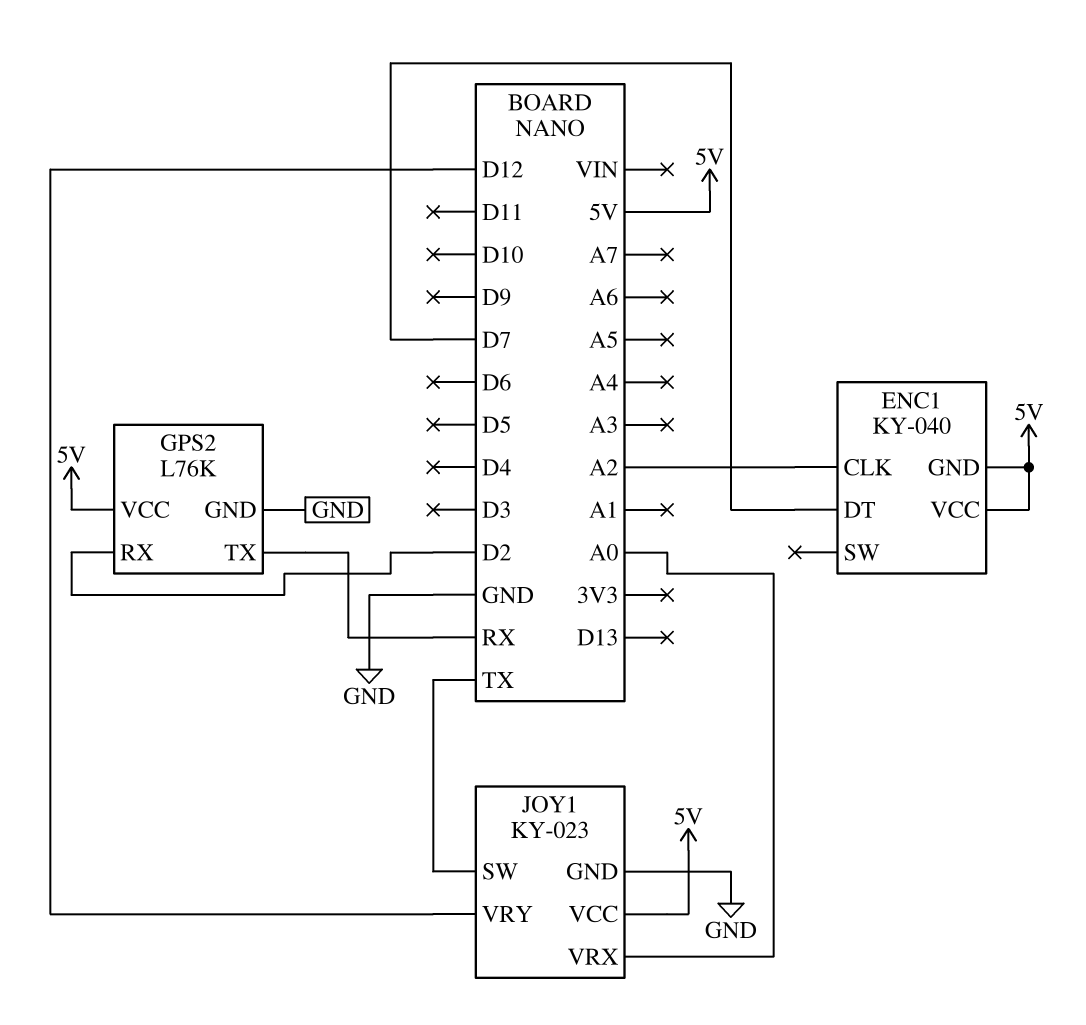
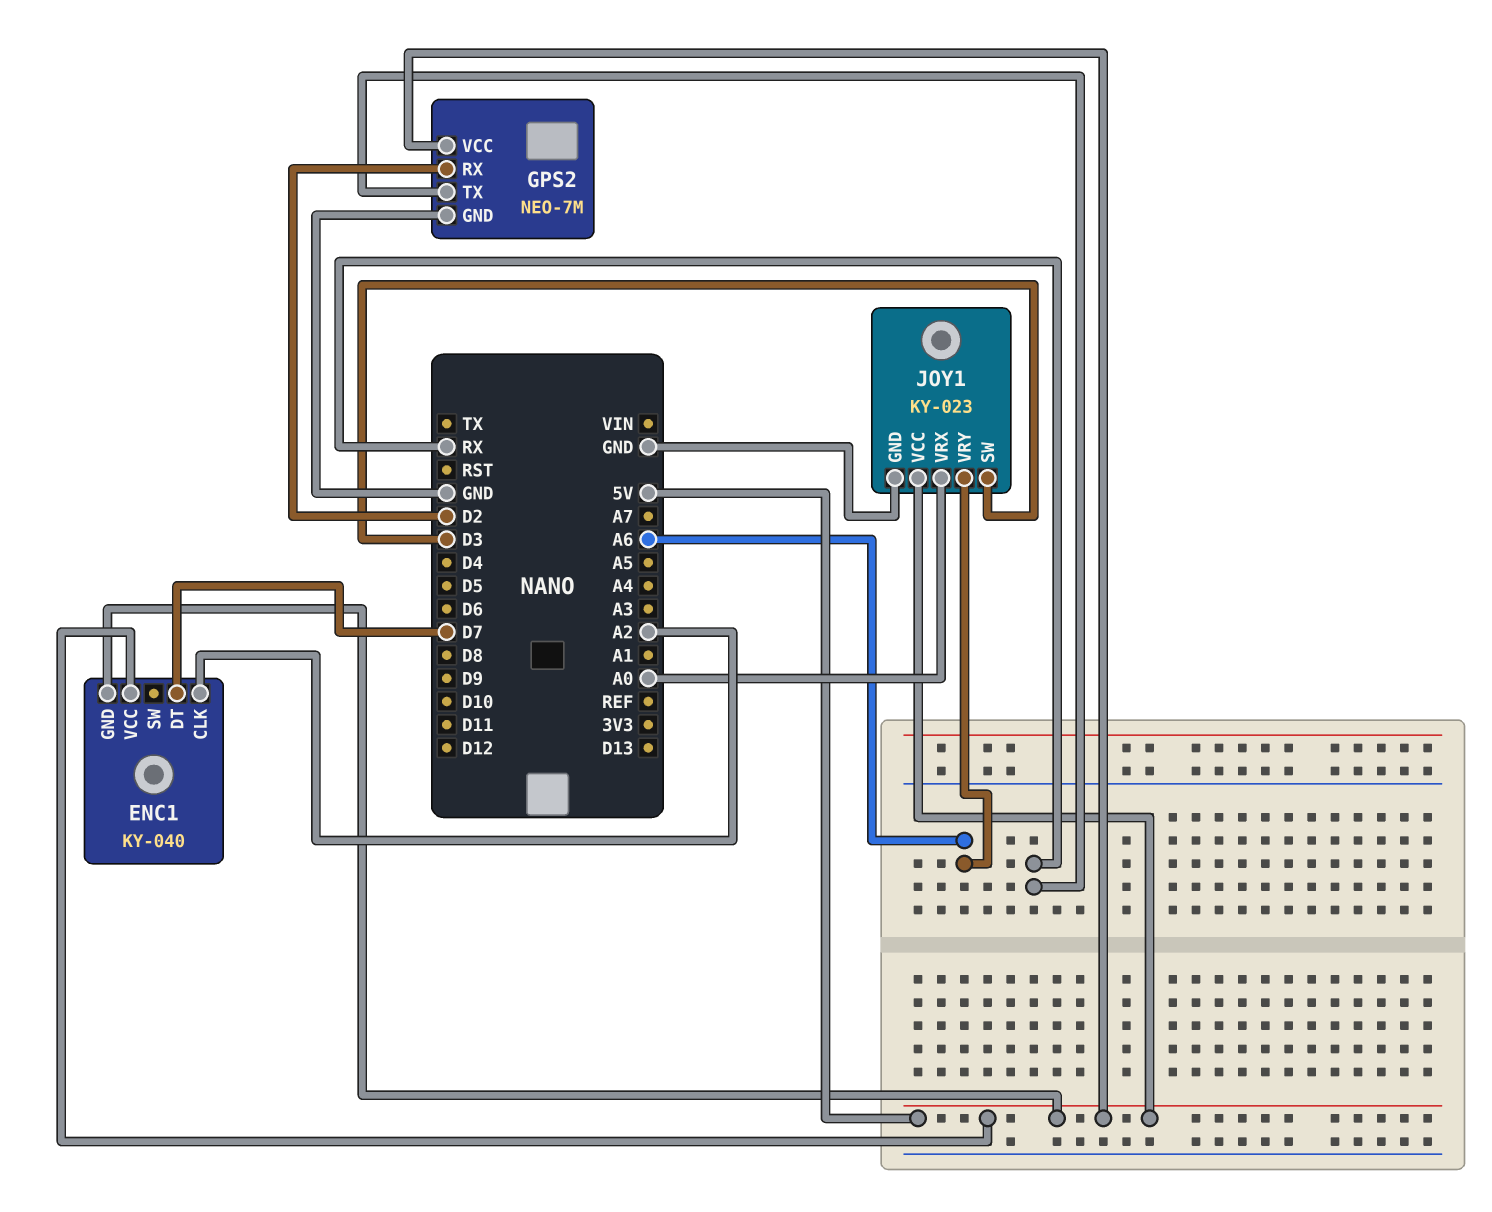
GPS2: L76K -> NEO-7M
JOY1 pin SW: TX -> D3
JOY1 pin VRY: D12 -> A6

